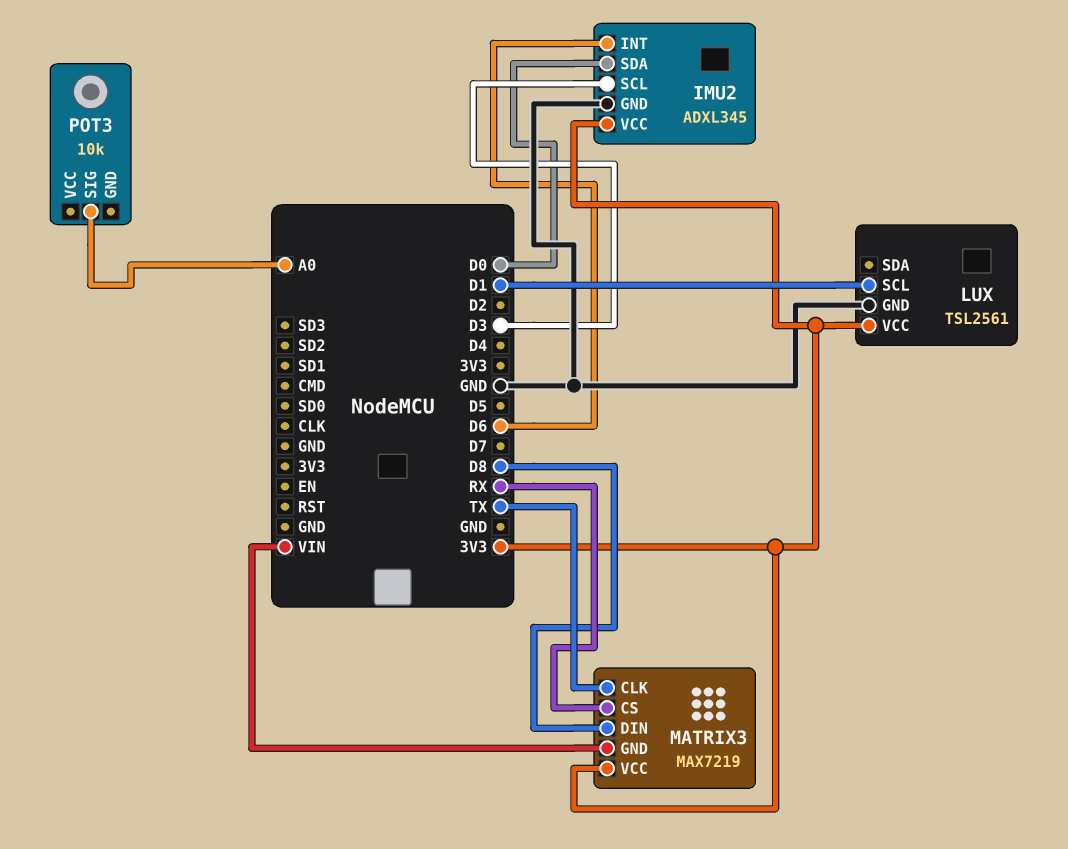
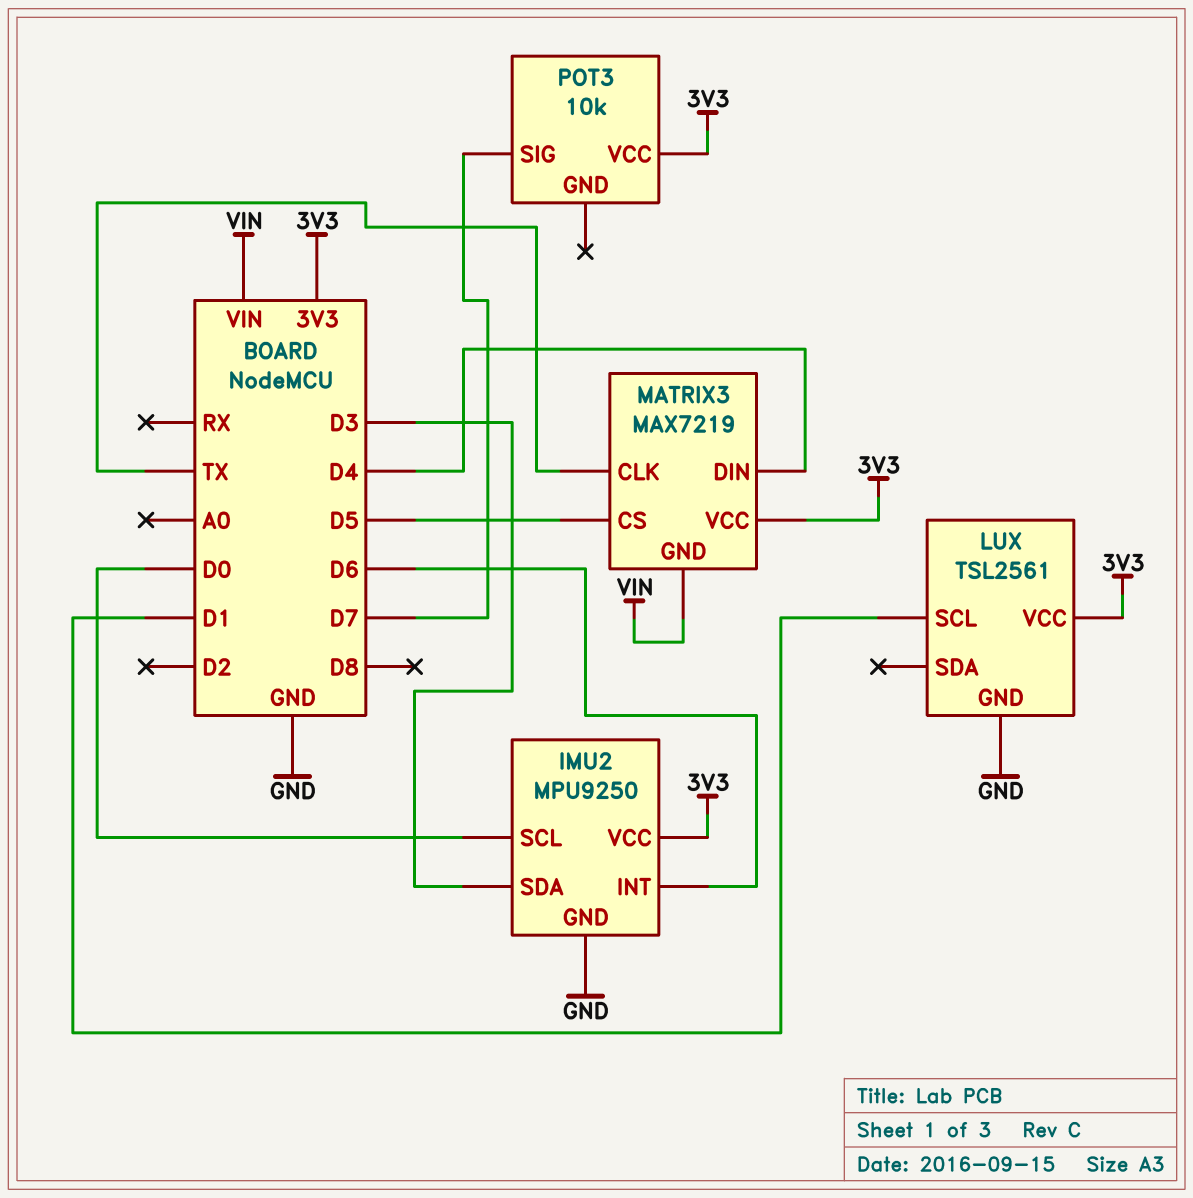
IMU2: ADXL345 -> MPU9250
IMU2 pin SCL: D3 -> D0
IMU2 pin SDA: D0 -> D3
MATRIX3 pin CS: RX -> D5
MATRIX3 pin DIN: D8 -> D4
POT3 pin SIG: A0 -> D7
POT3 pin VCC: none -> 3V3

